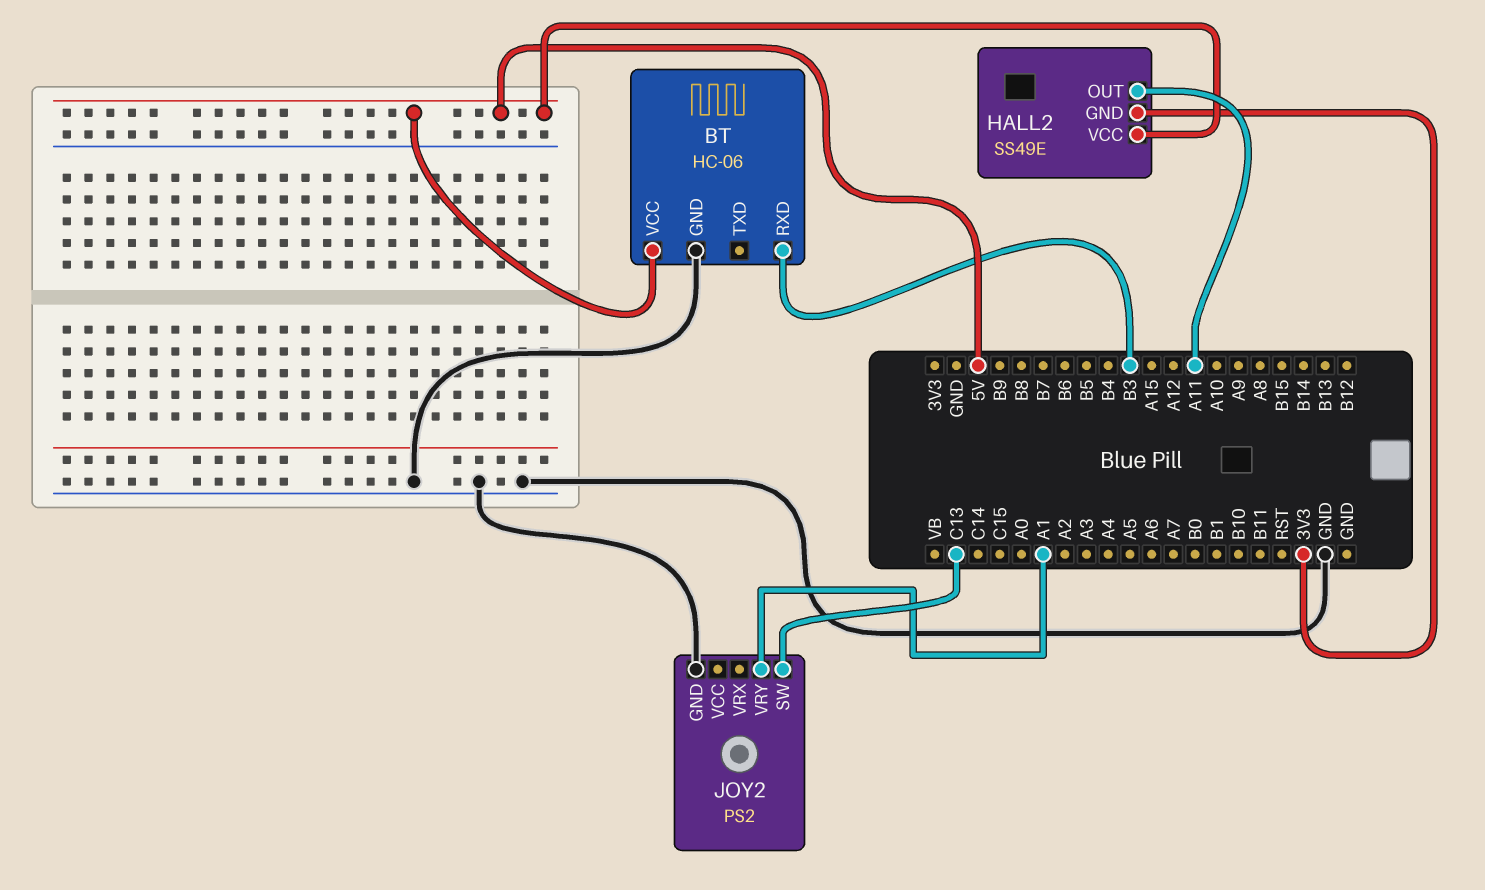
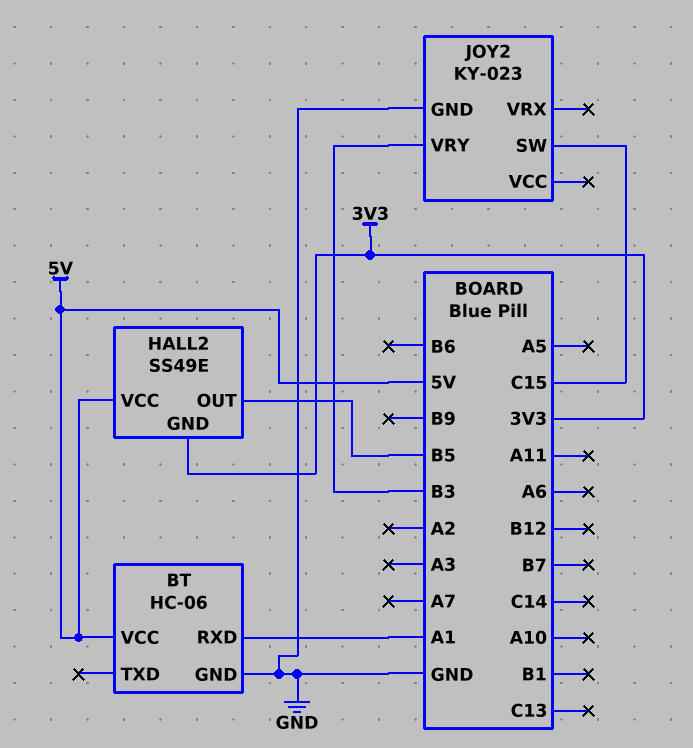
BT pin RXD: B3 -> A1
HALL2 pin OUT: A11 -> B5
JOY2: PS2 -> KY-023
JOY2 pin SW: C13 -> C15
JOY2 pin VRY: A1 -> B3

